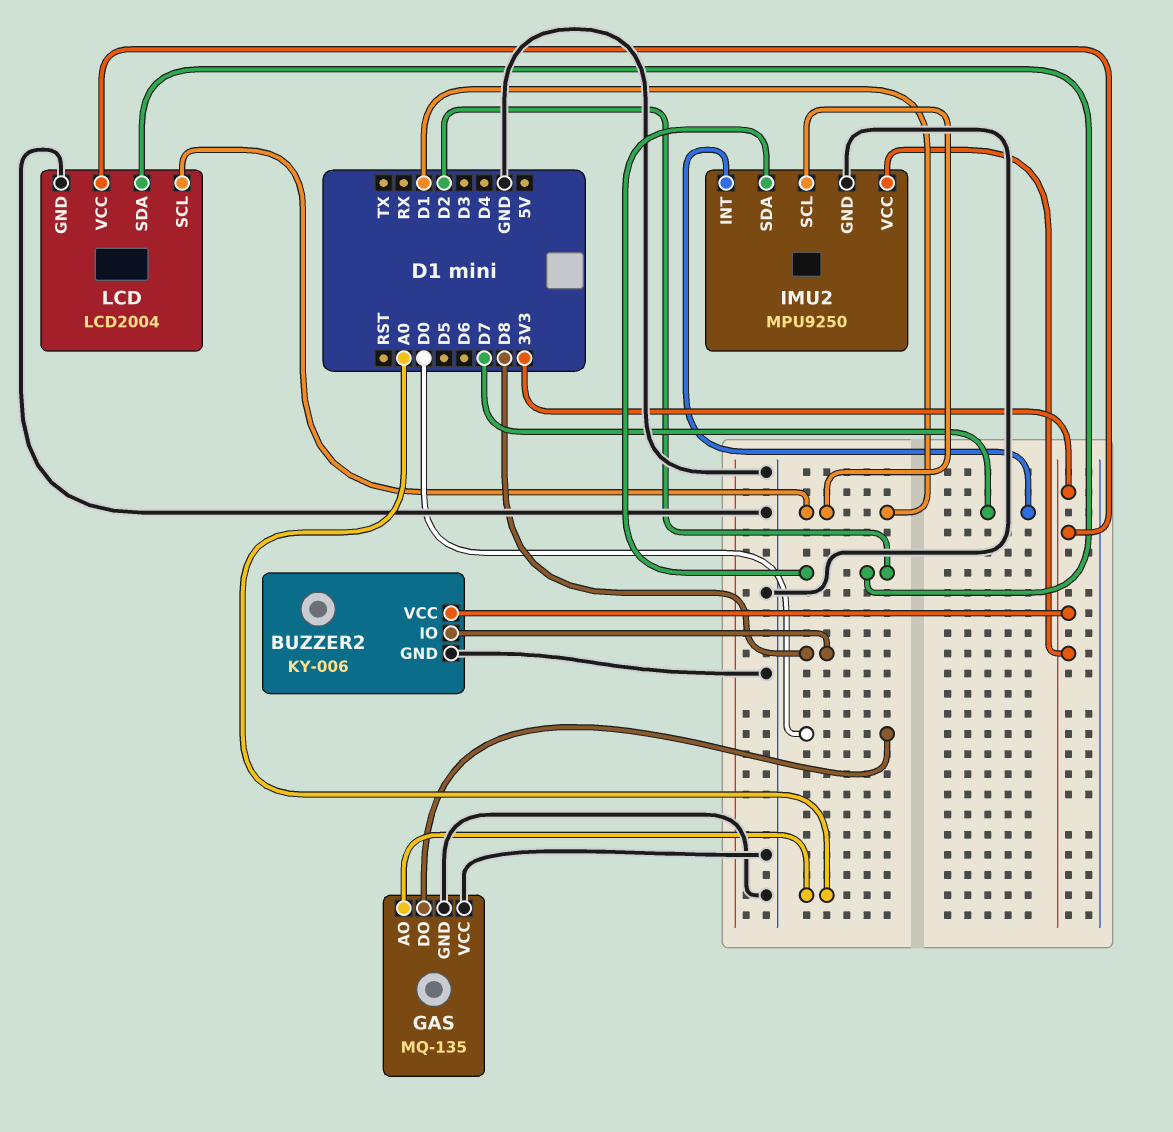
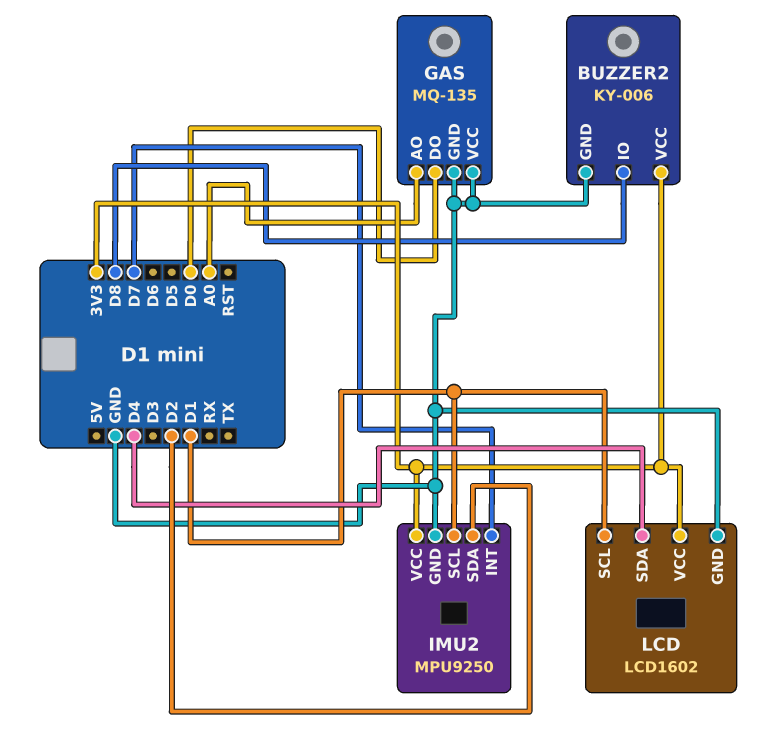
LCD: LCD2004 -> LCD1602
LCD pin SDA: D2 -> D4

